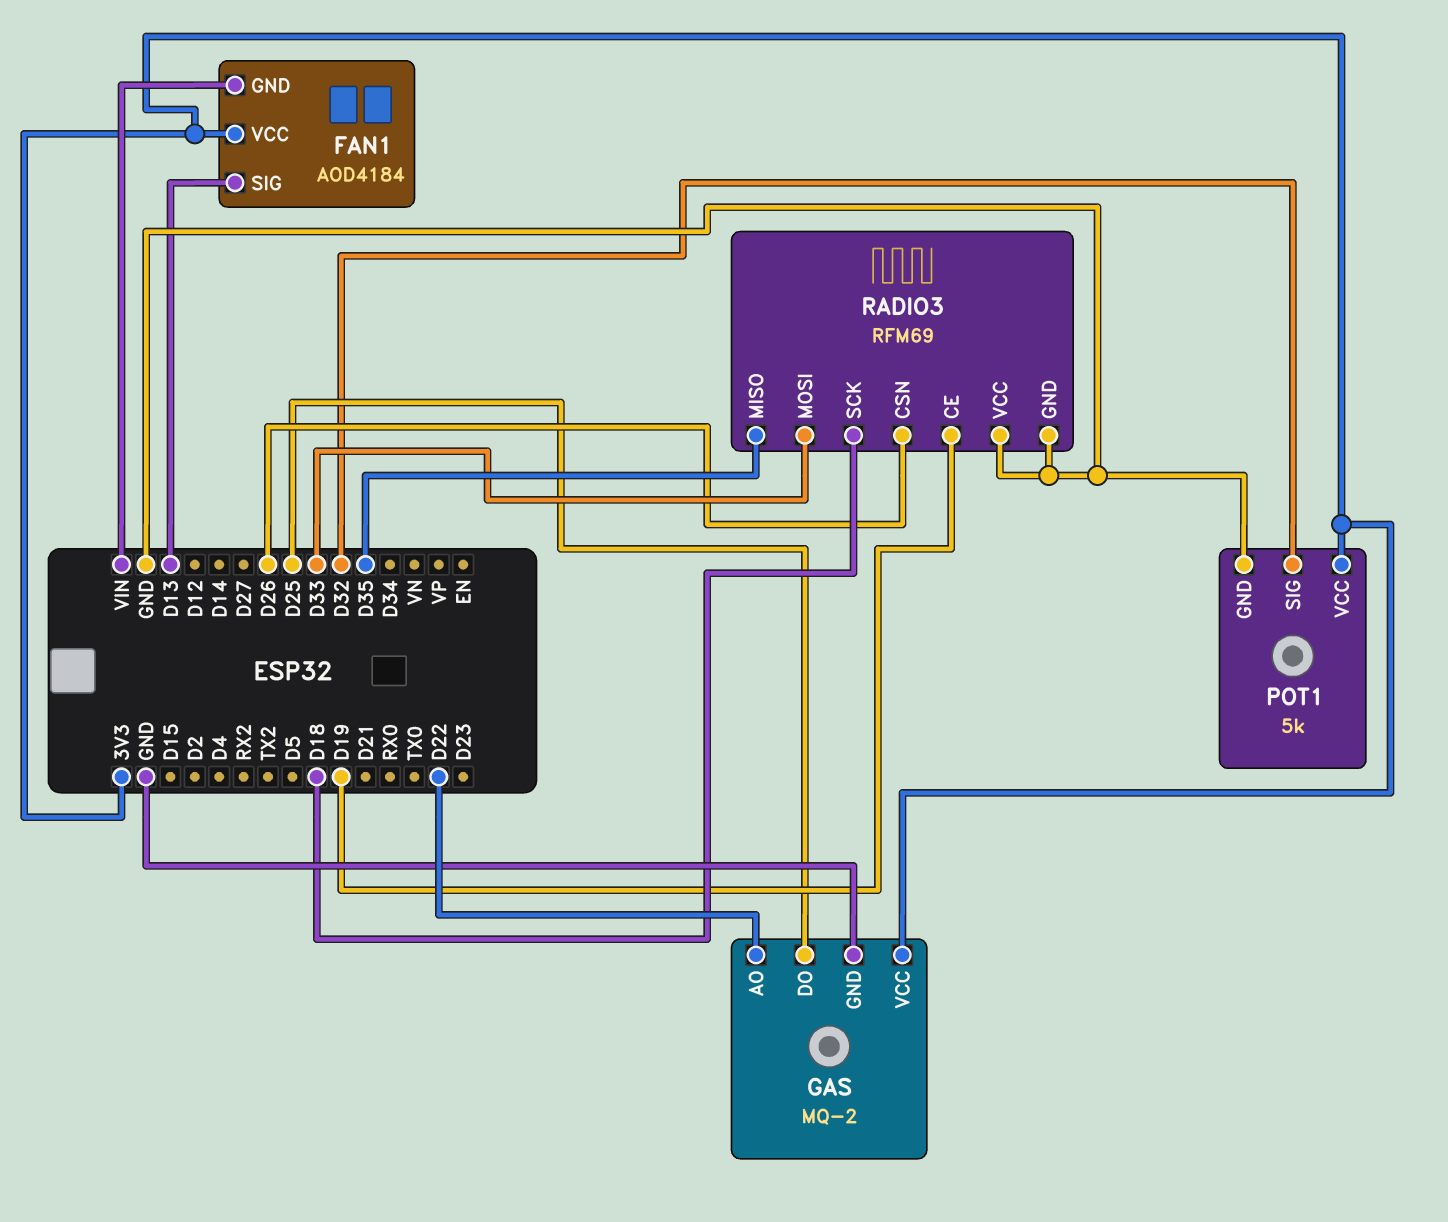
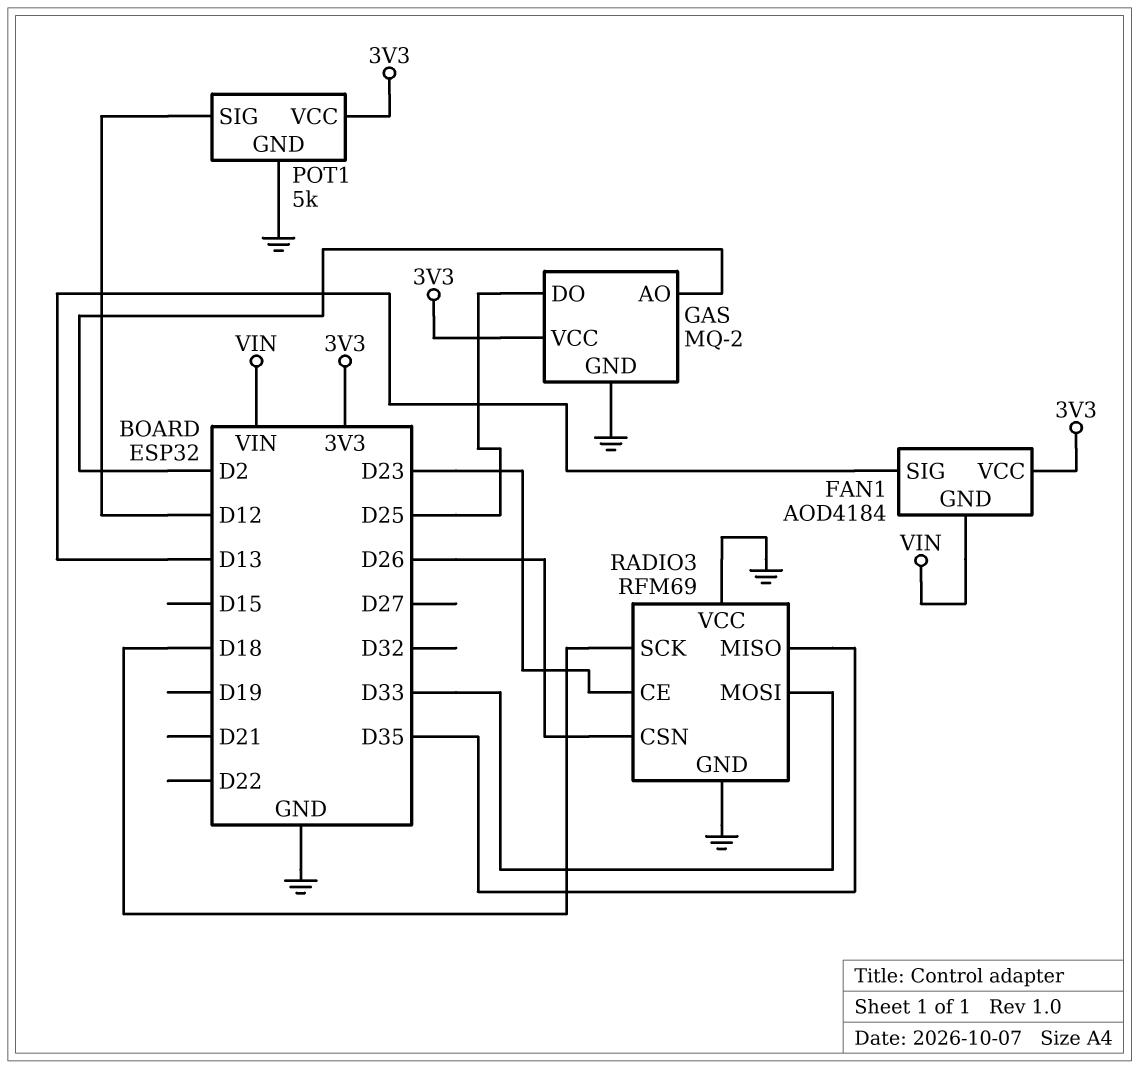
GAS pin AO: D22 -> D2
POT1 pin SIG: D32 -> D12
RADIO3 pin CE: D19 -> D23

